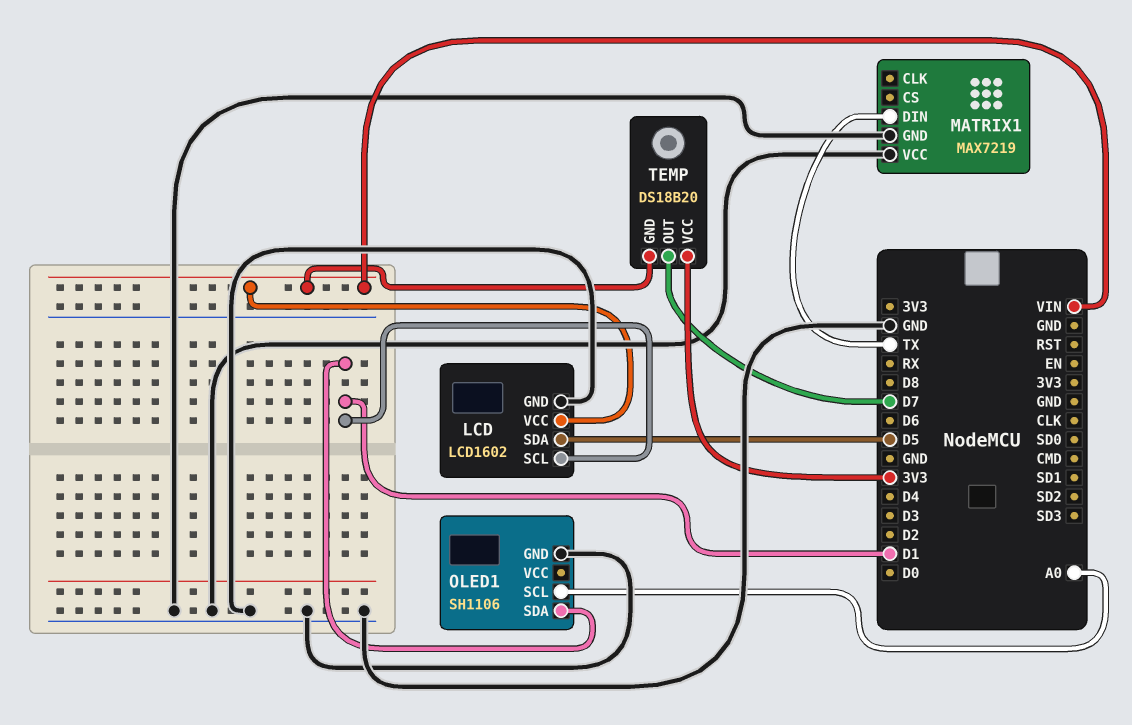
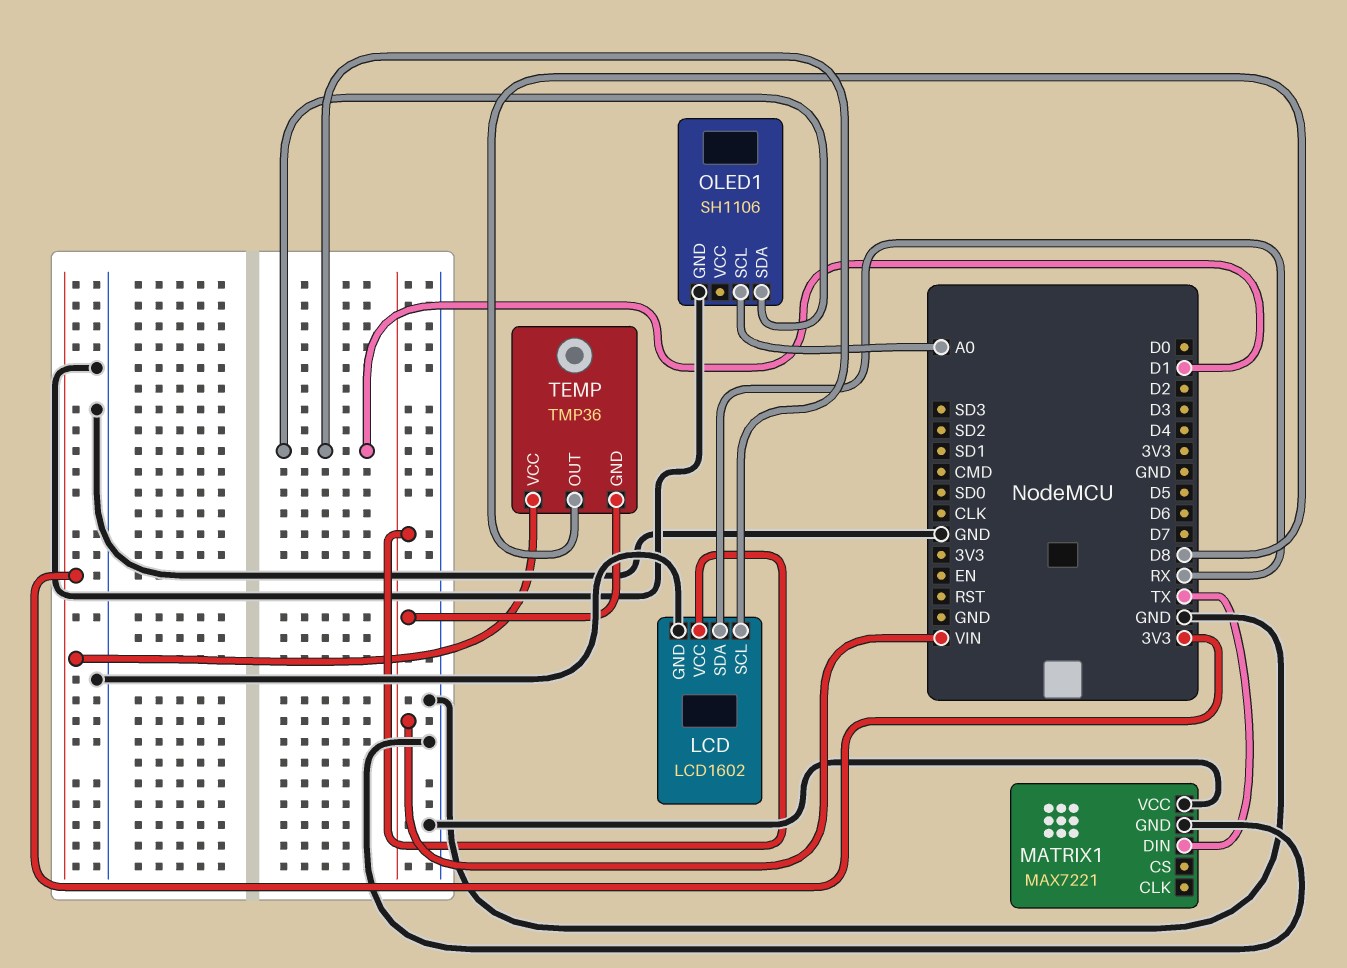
LCD pin SDA: D5 -> RX
MATRIX1: MAX7219 -> MAX7221
TEMP: DS18B20 -> TMP36
TEMP pin OUT: D7 -> D8

